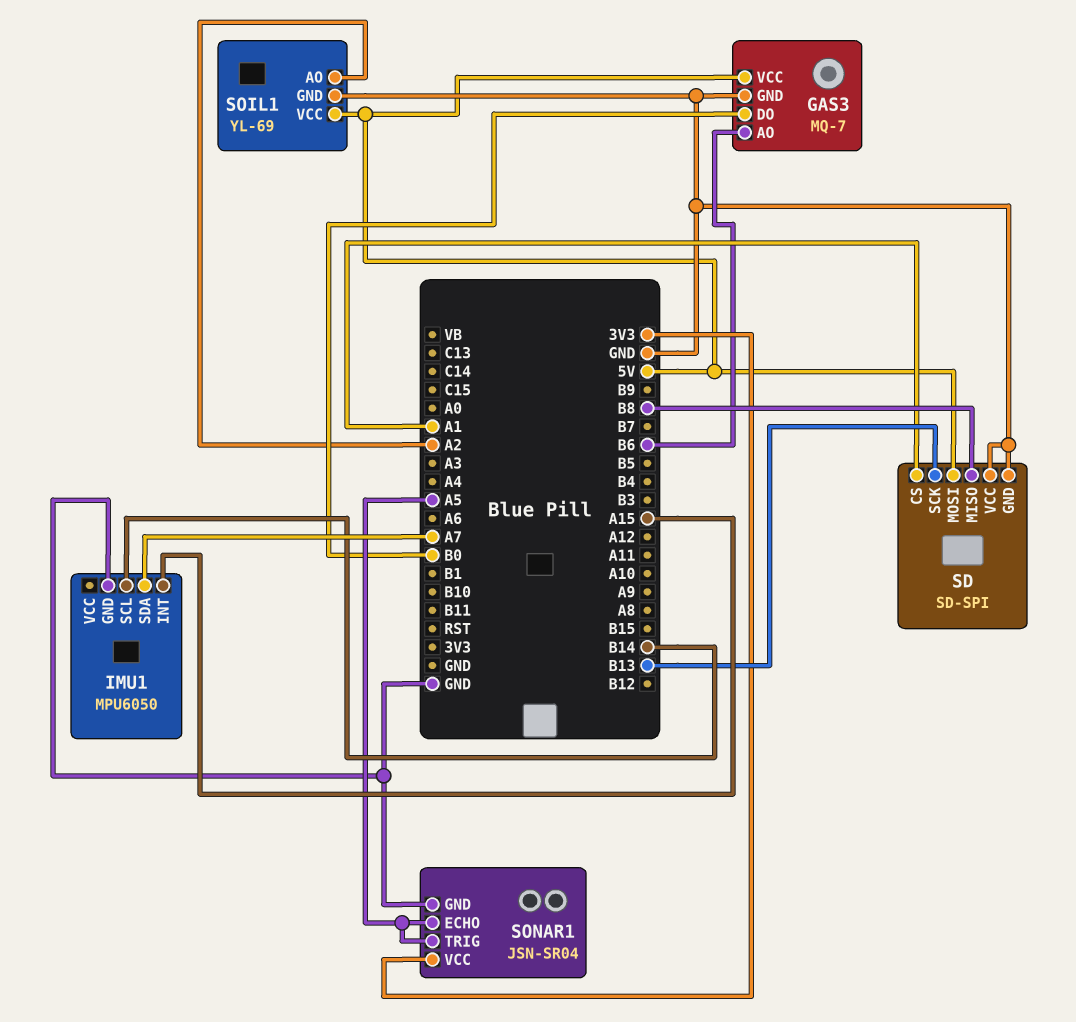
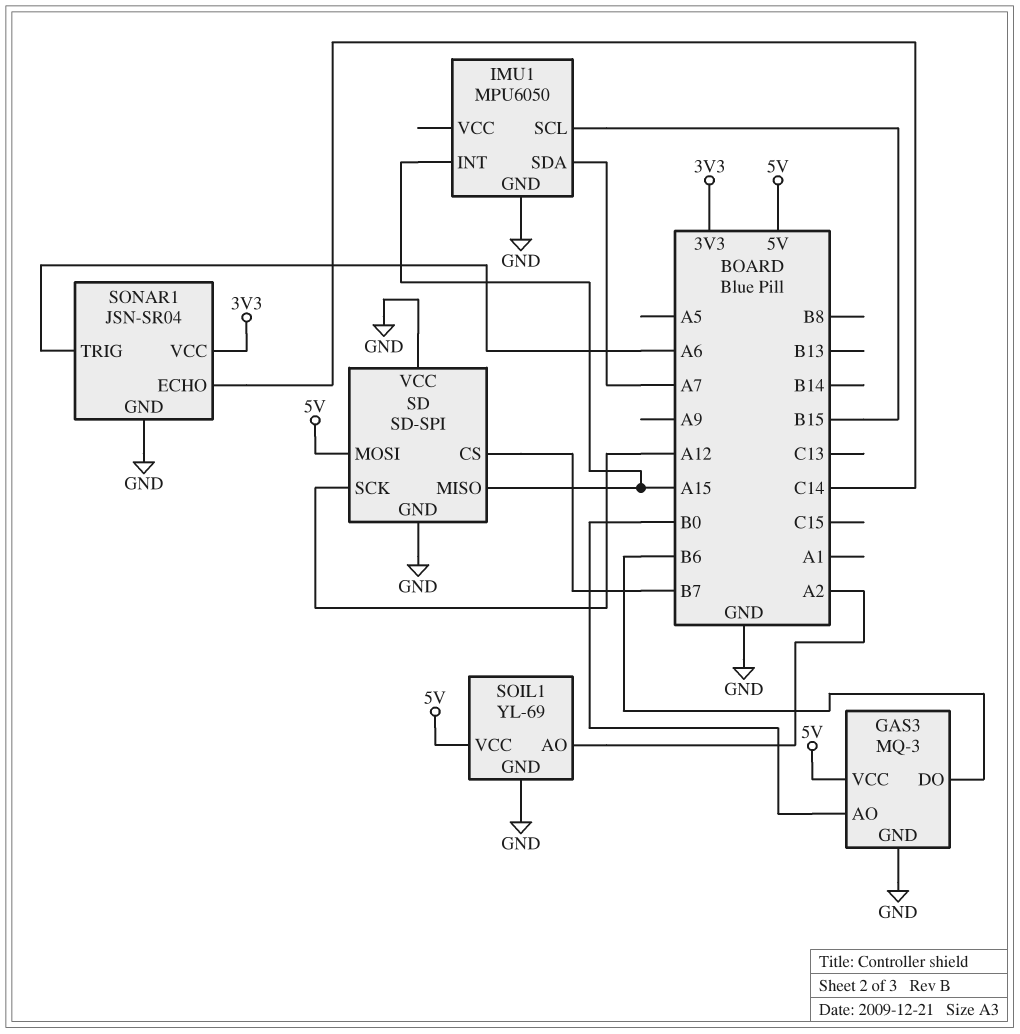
GAS3: MQ-7 -> MQ-3
GAS3 pin AO: B6 -> B0
GAS3 pin DO: B0 -> B6
IMU1 pin SCL: B14 -> B15
SD pin CS: A1 -> B7
SD pin MISO: B8 -> A15
SD pin SCK: B13 -> A12
SONAR1 pin ECHO: A5 -> C14
SONAR1 pin TRIG: A5 -> A6

